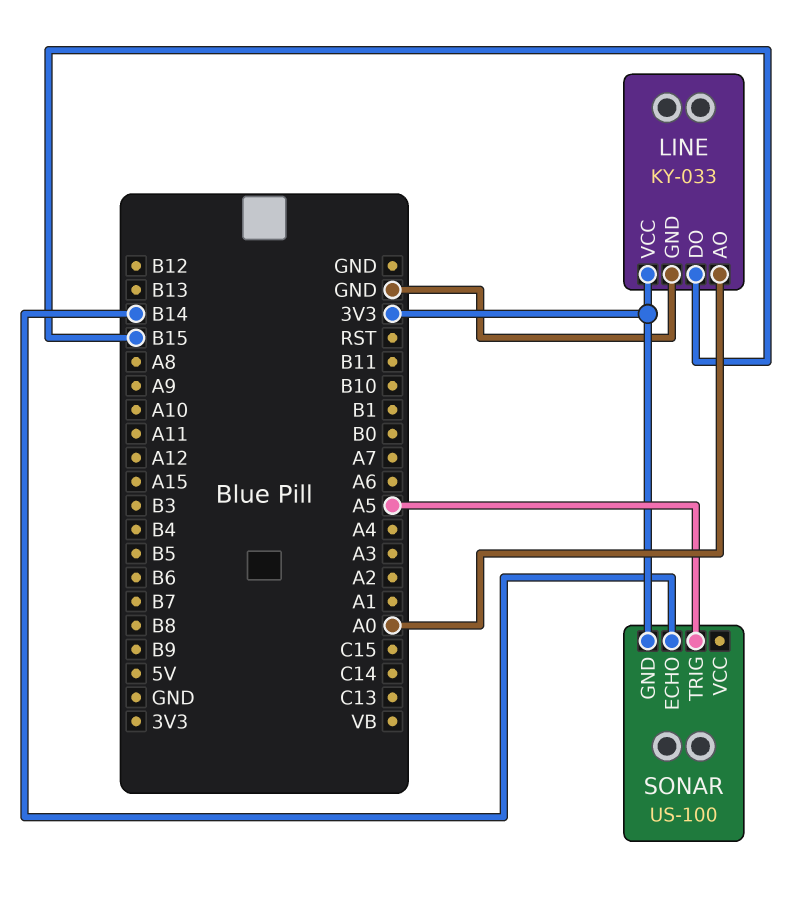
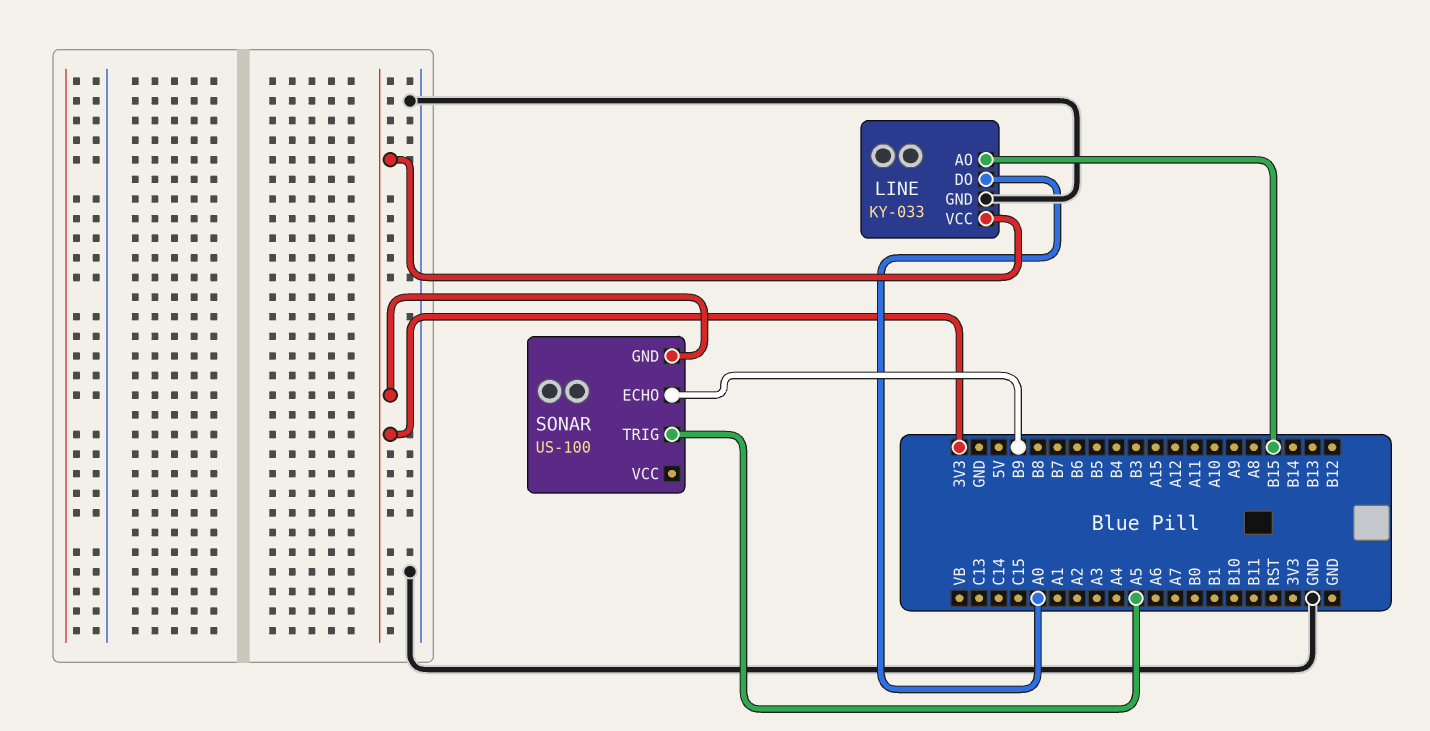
LINE pin AO: A0 -> B15
LINE pin DO: B15 -> A0
SONAR pin ECHO: B14 -> B9

